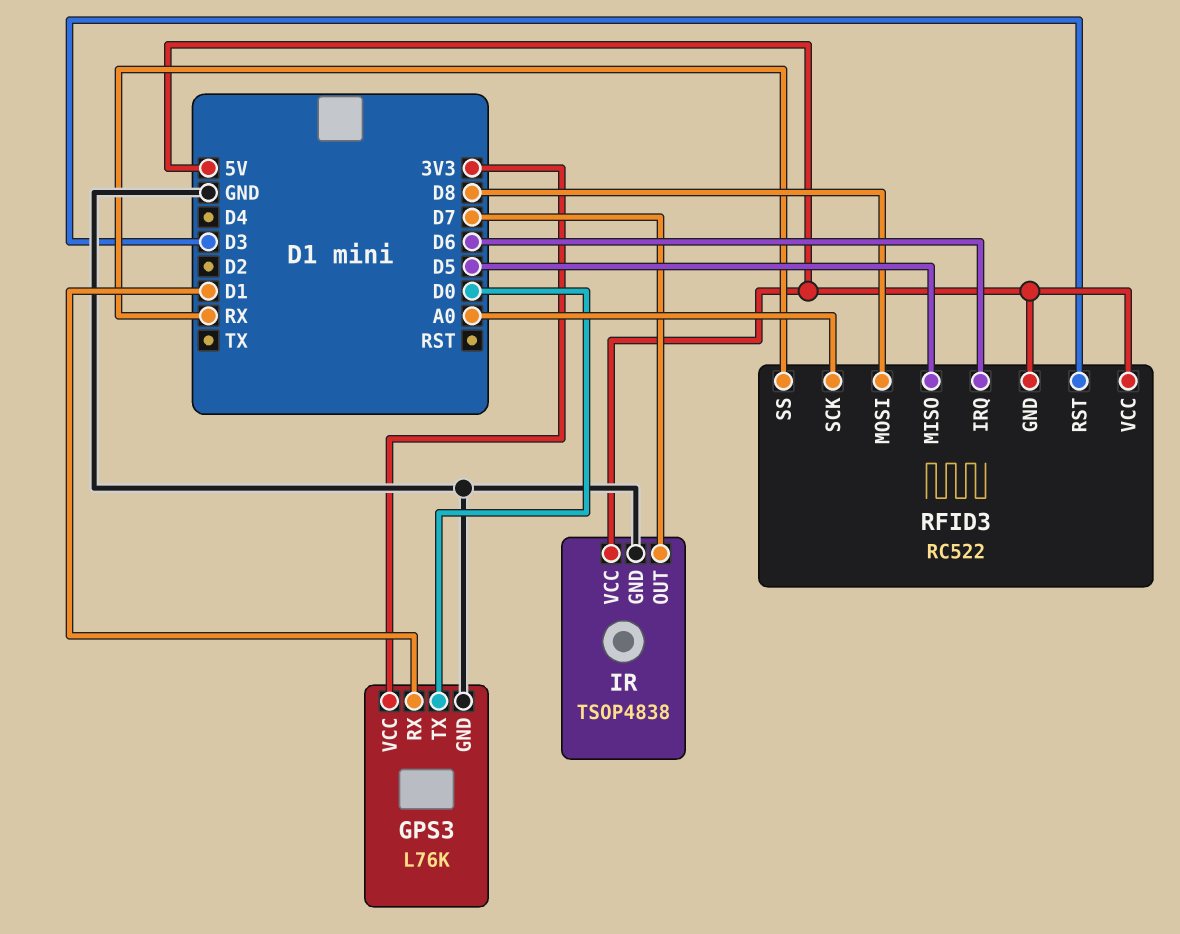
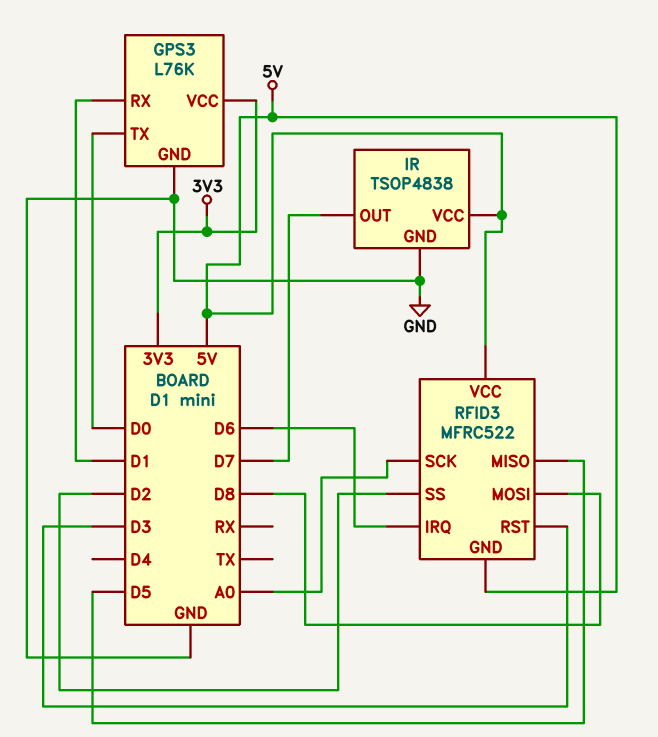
RFID3: RC522 -> MFRC522
RFID3 pin SS: RX -> D2

